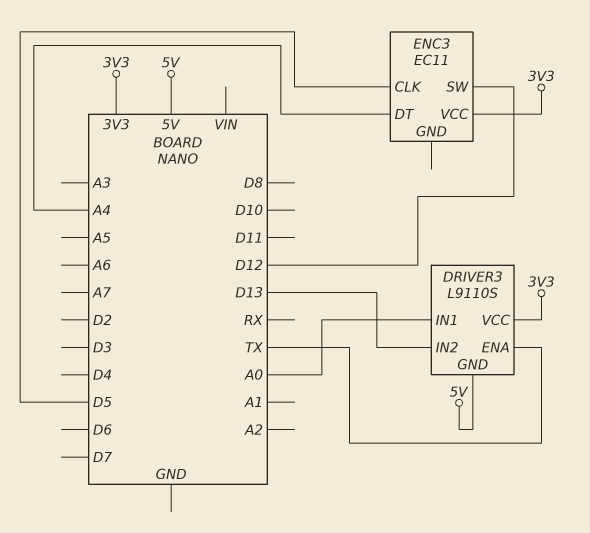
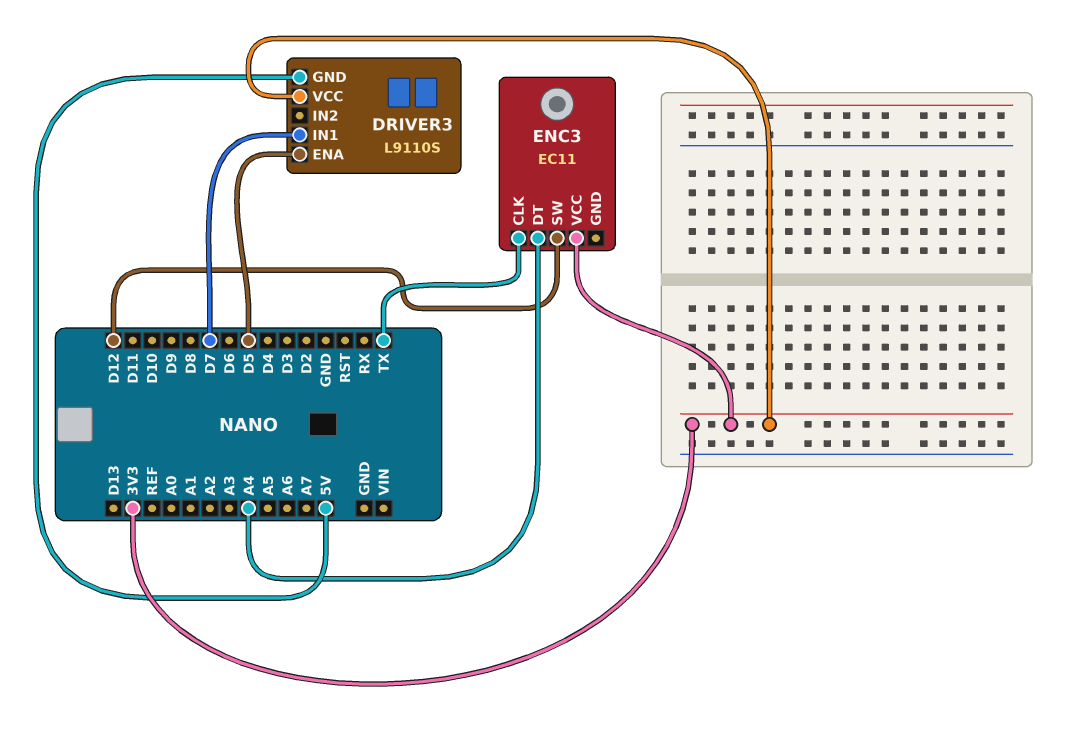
DRIVER3 pin ENA: TX -> D5
DRIVER3 pin IN1: A0 -> D7
DRIVER3 pin IN2: D13 -> none
ENC3 pin CLK: D5 -> TX

